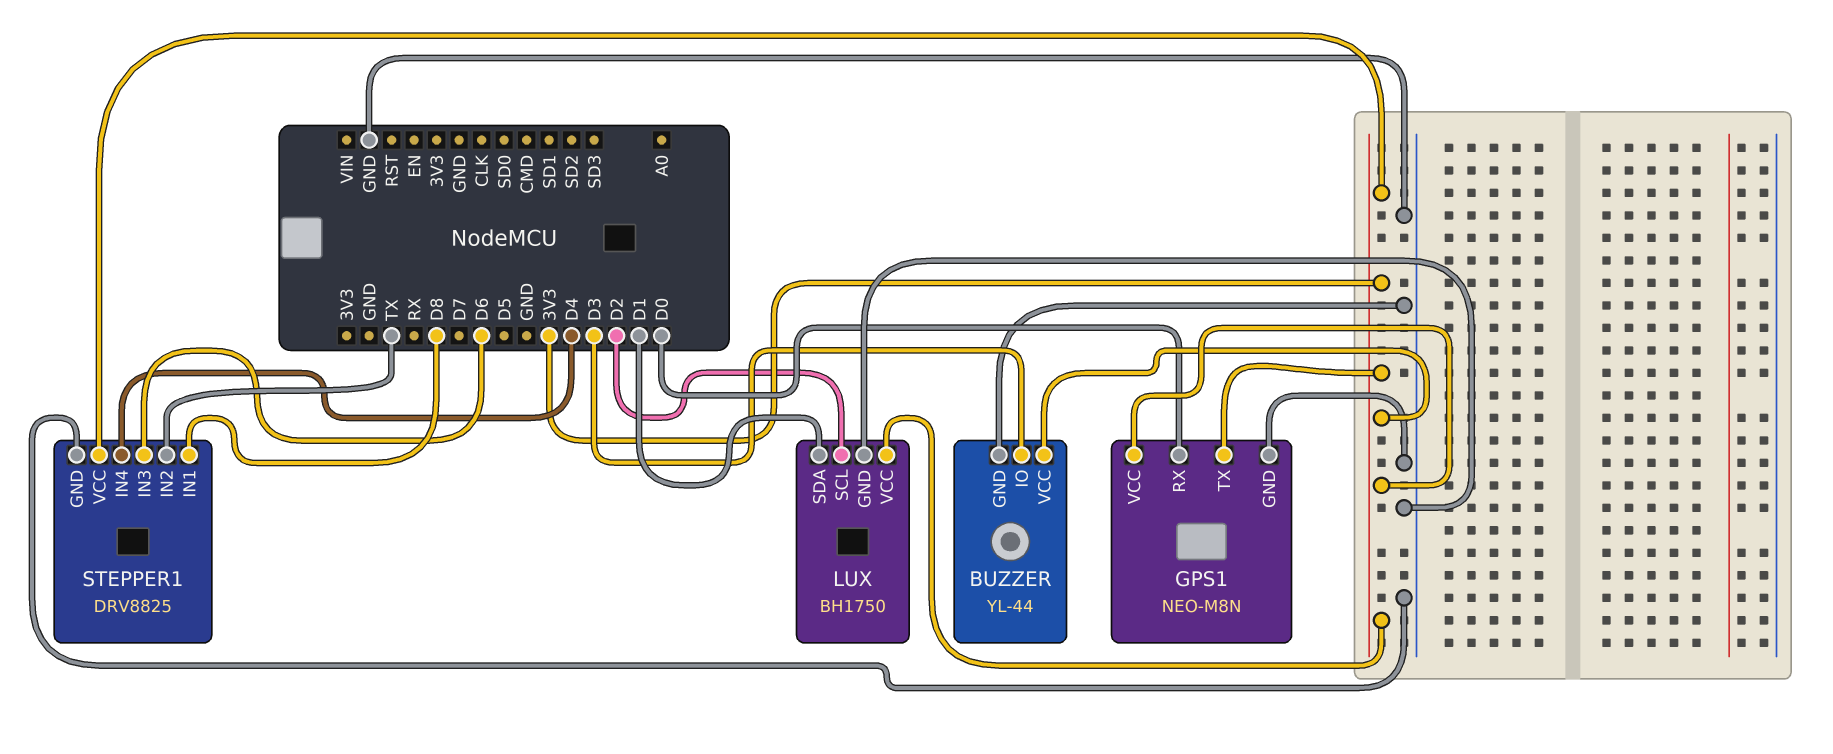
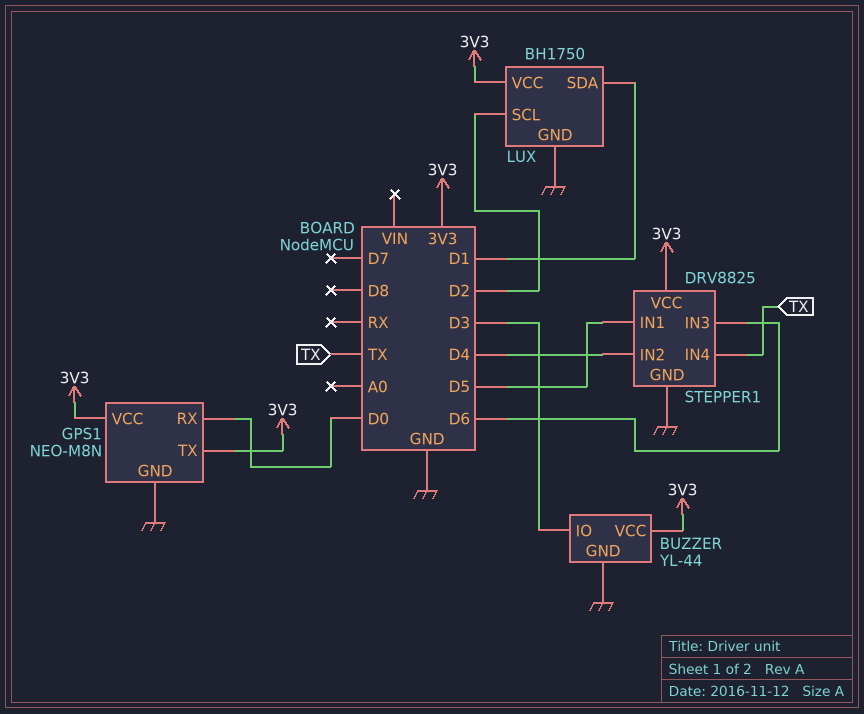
STEPPER1 pin IN1: D8 -> D5
STEPPER1 pin IN2: TX -> D4
STEPPER1 pin IN4: D4 -> TX

